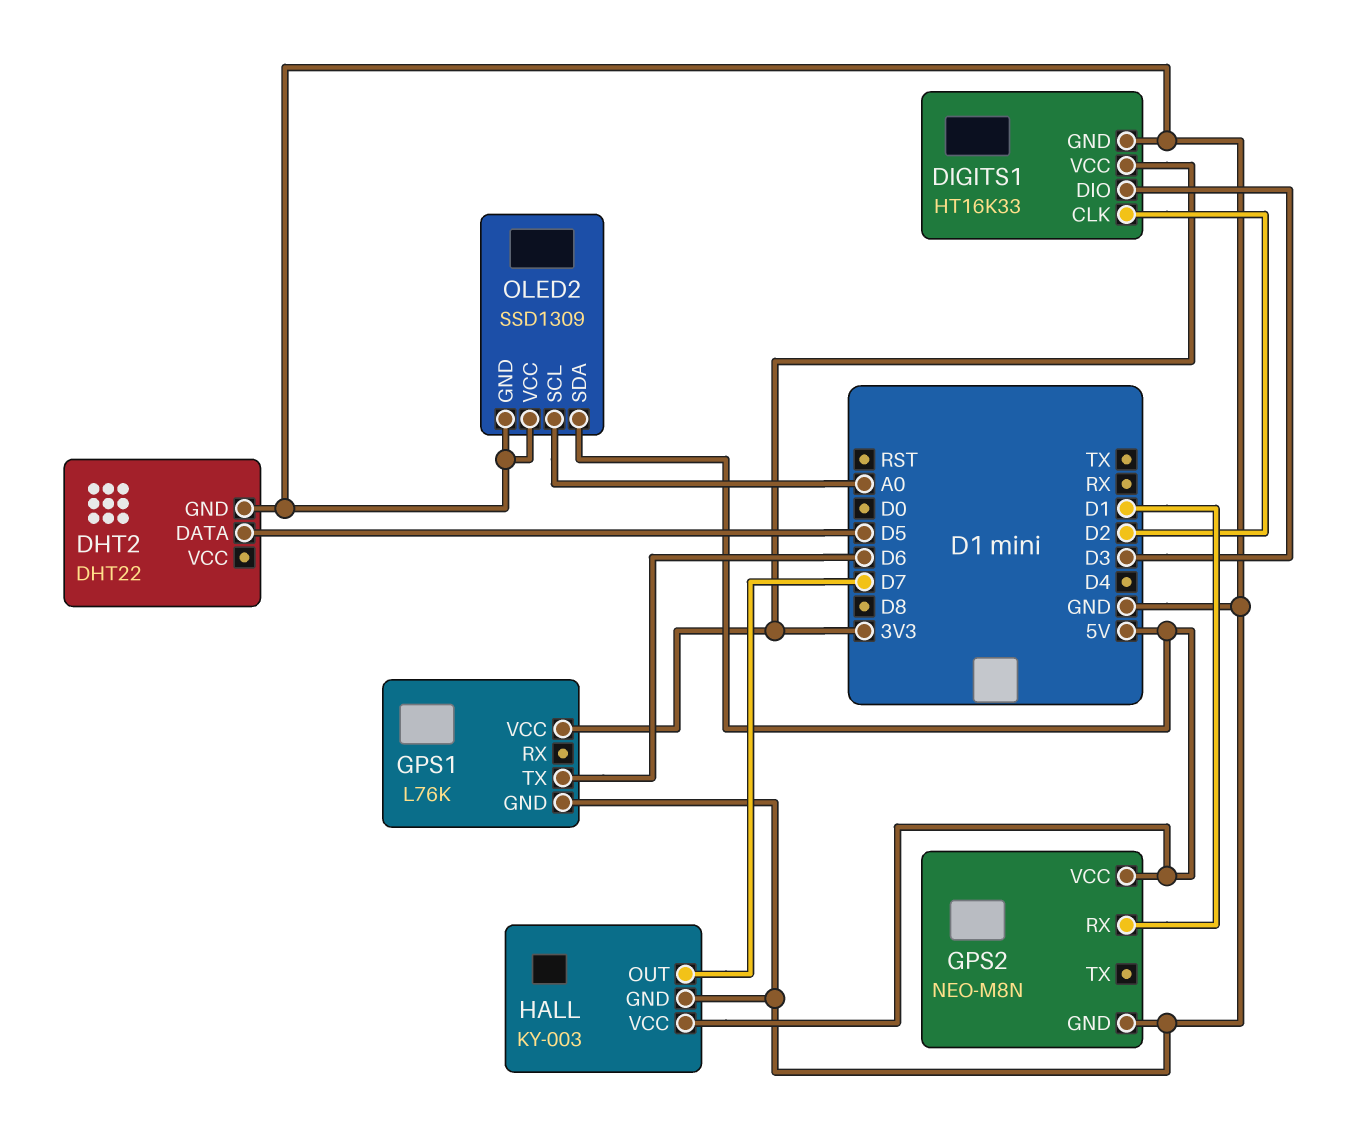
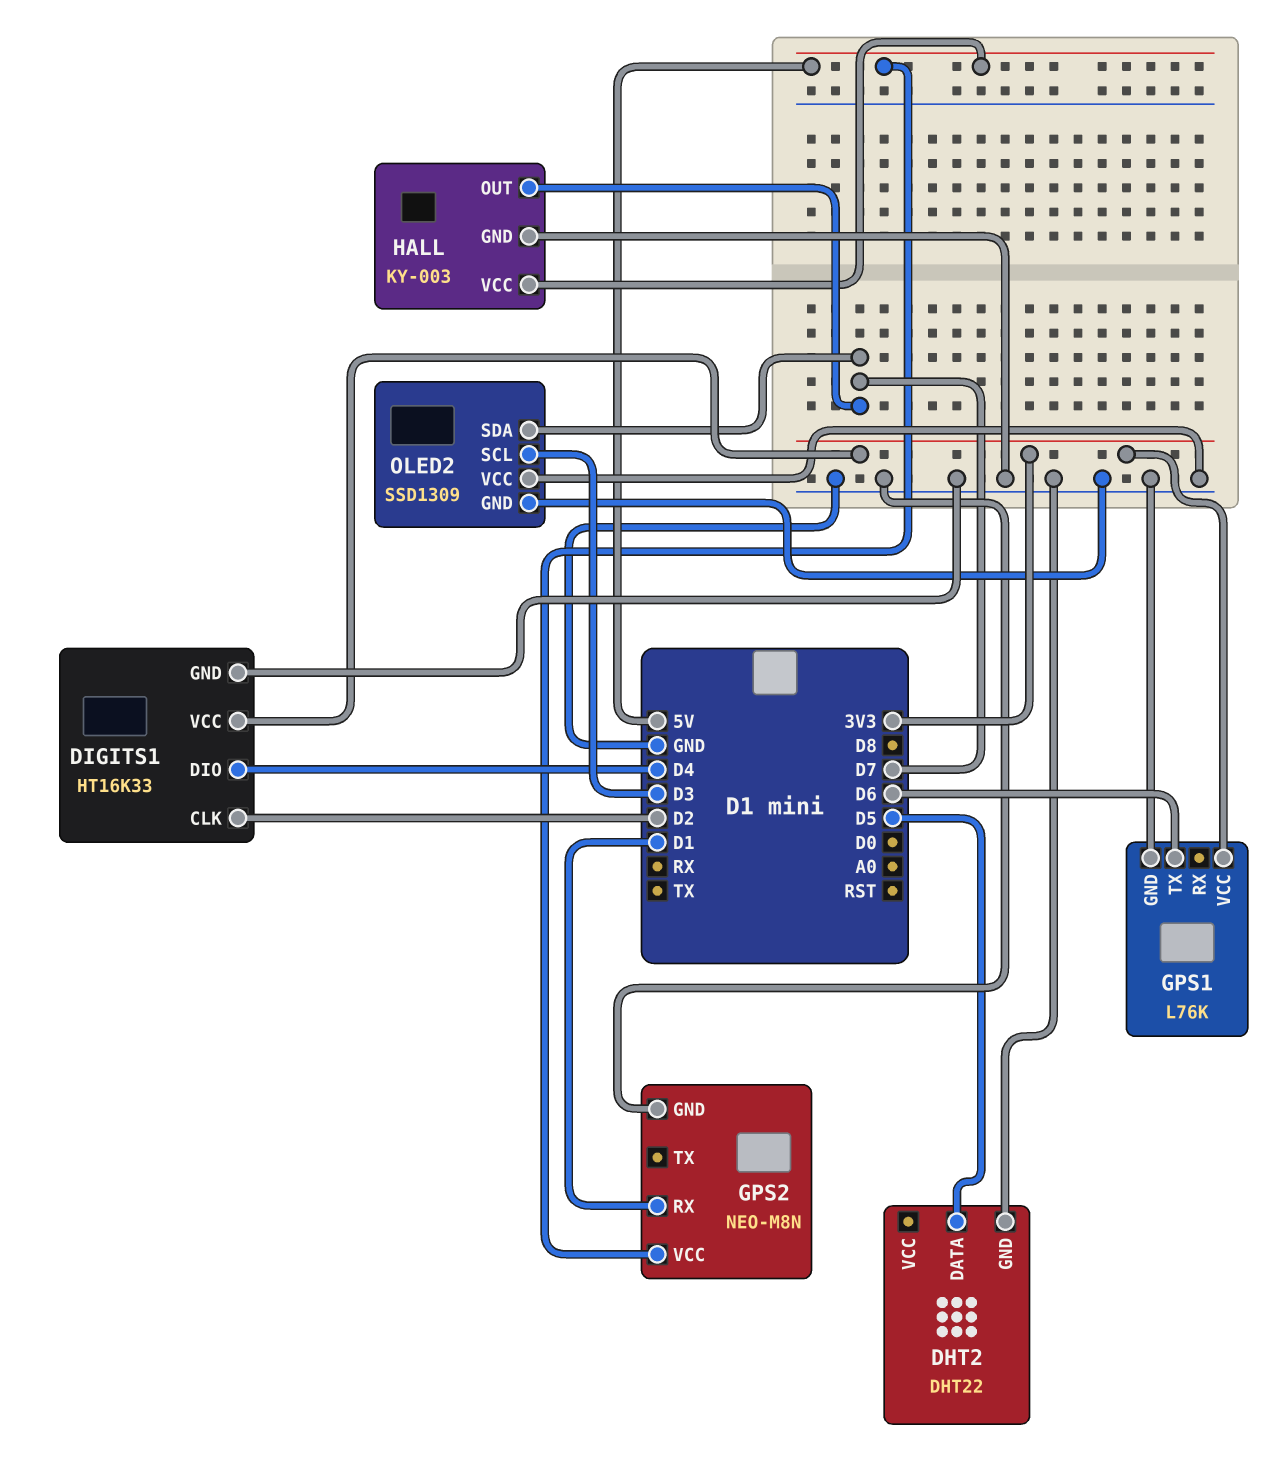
DIGITS1 pin DIO: D3 -> D4
OLED2 pin SCL: A0 -> D3
OLED2 pin SDA: 5V -> D7

